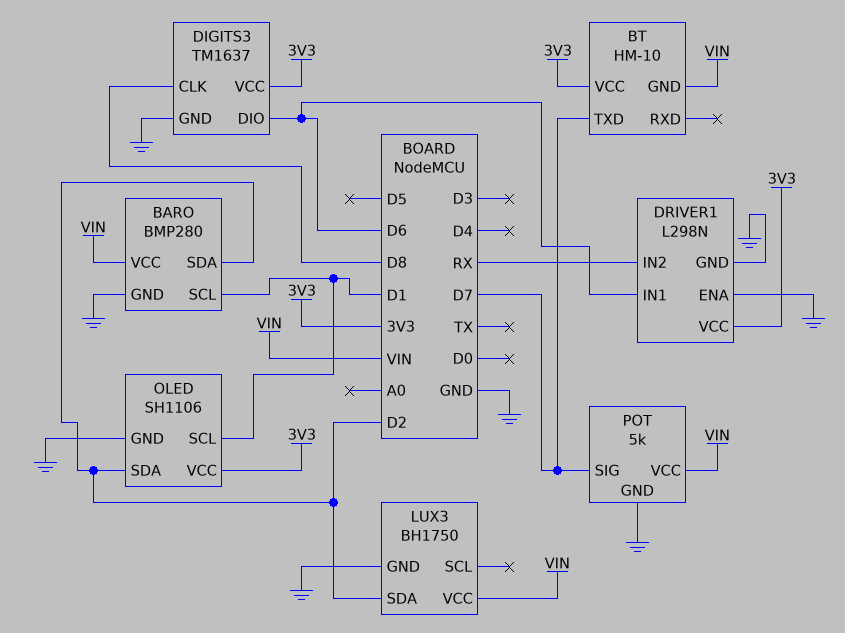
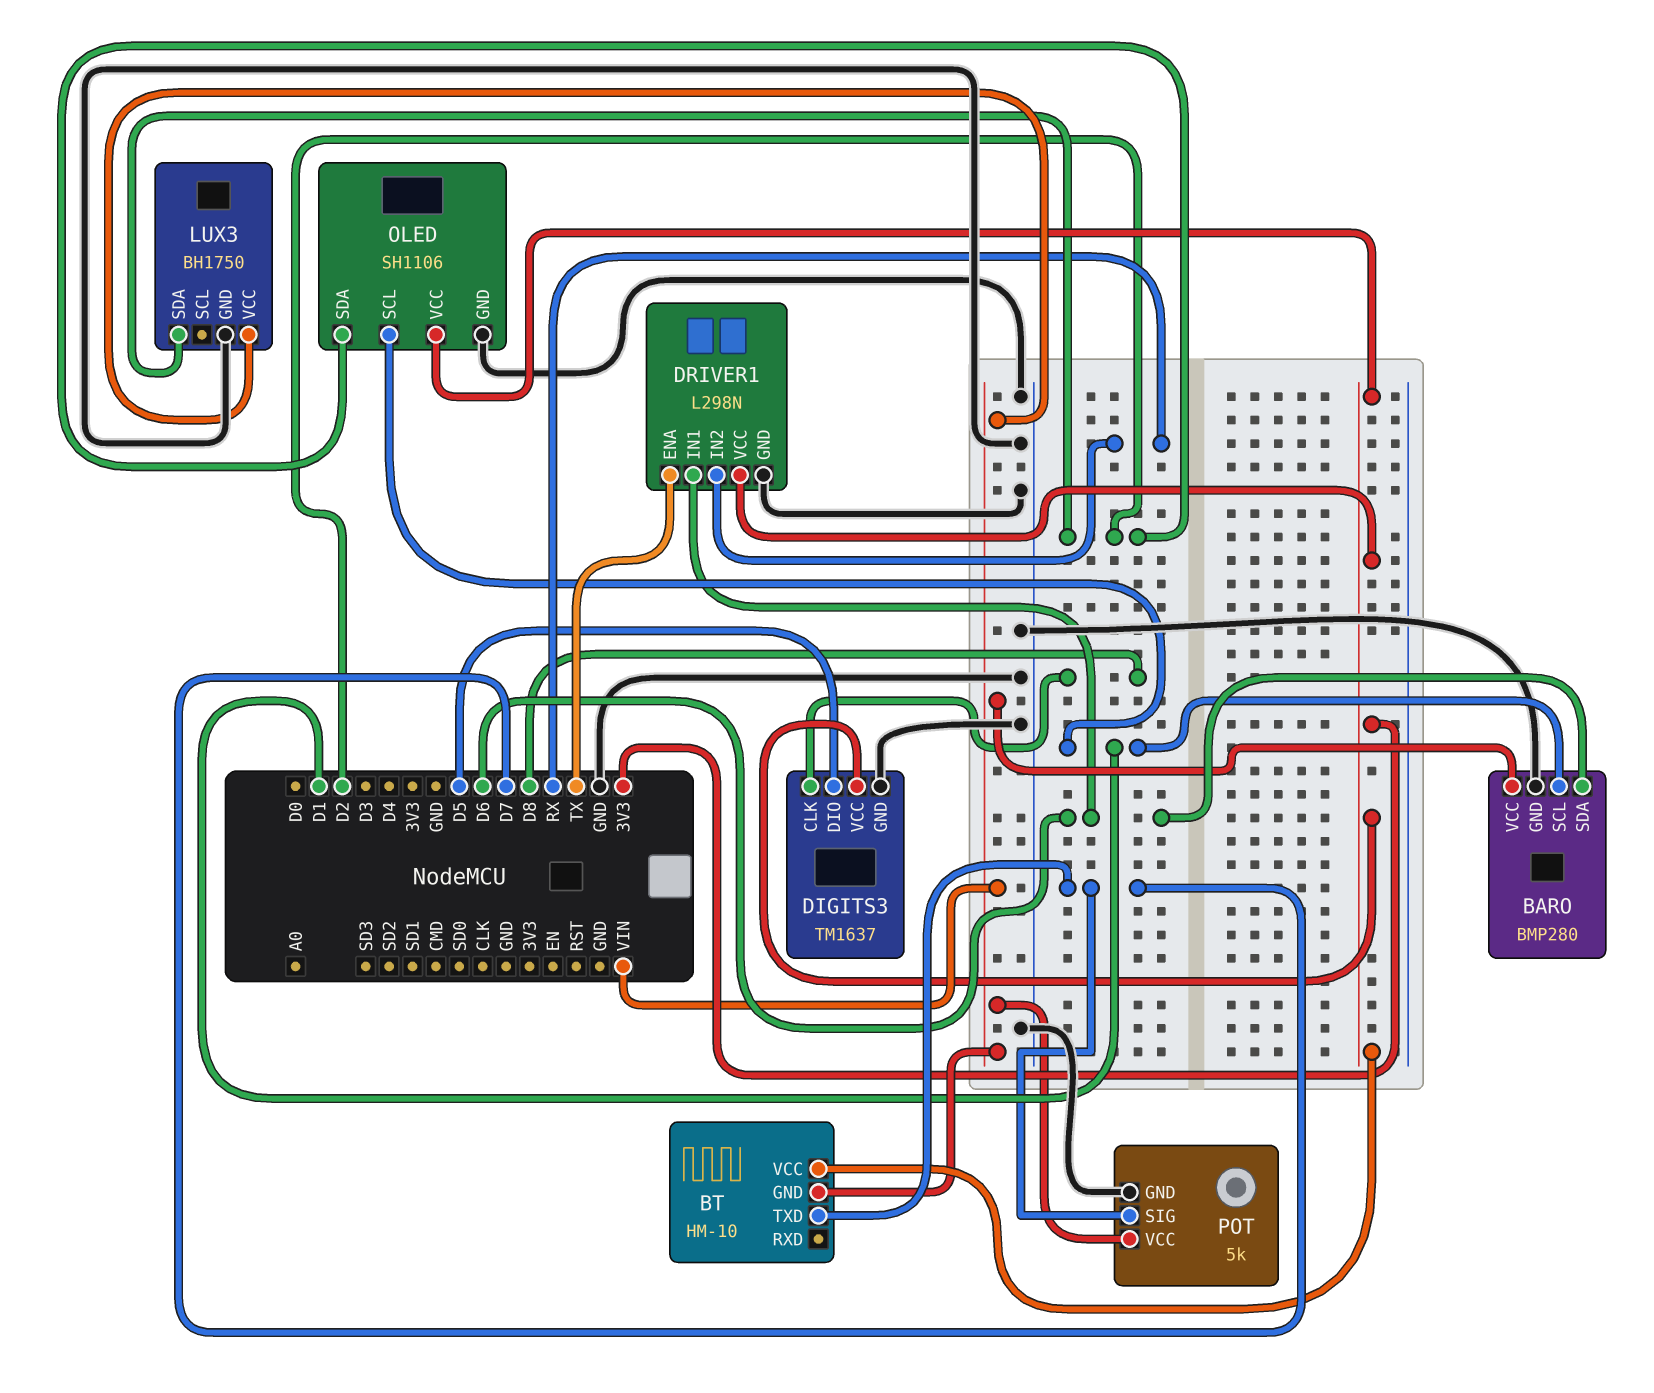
BARO pin SDA: D2 -> D6
DIGITS3 pin DIO: D6 -> D5
DRIVER1 pin ENA: GND -> TX

